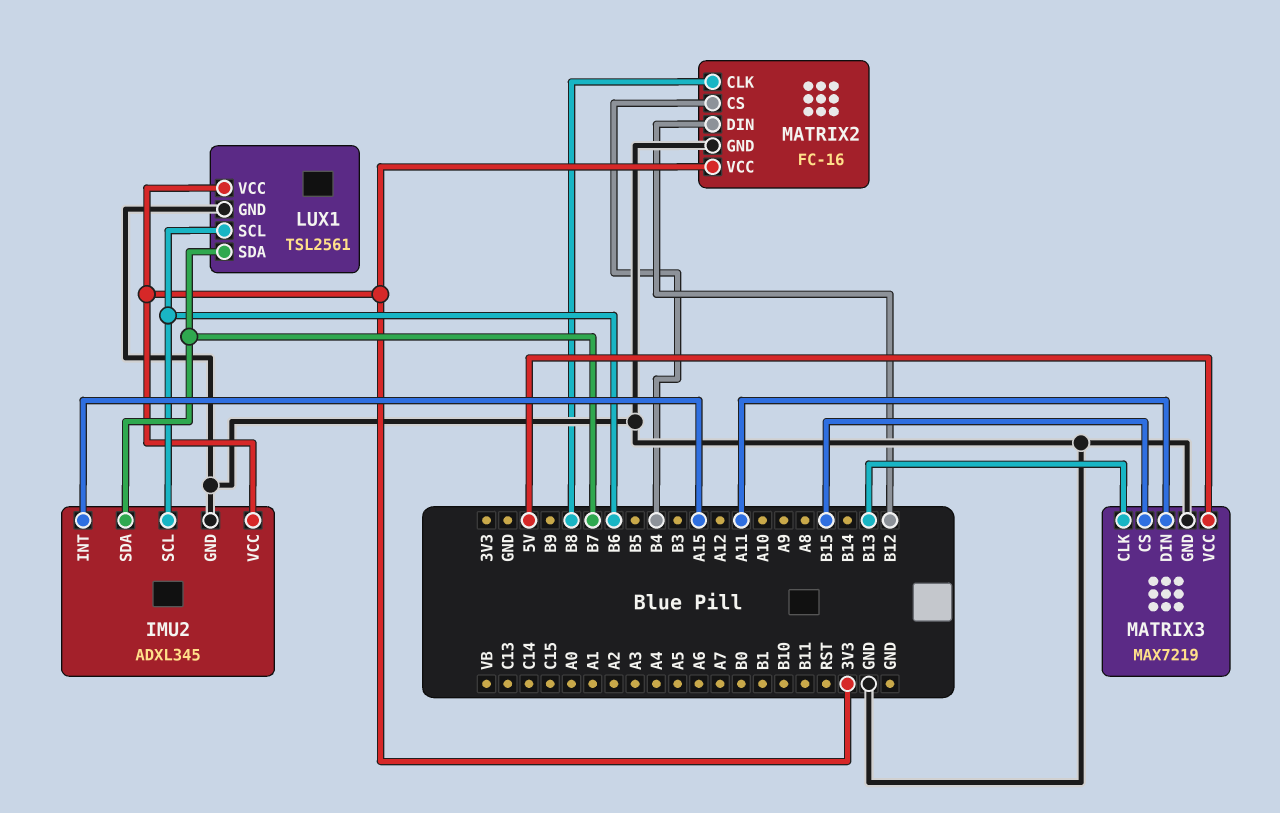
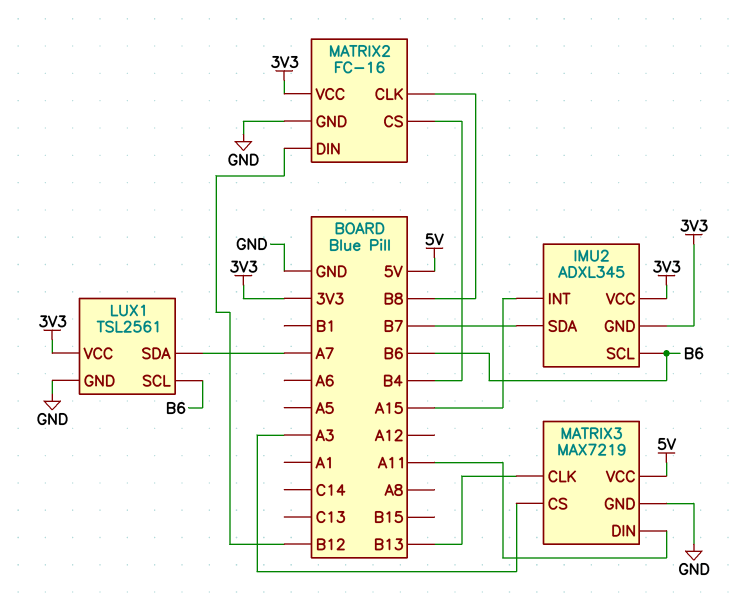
IMU2 pin GND: GND -> 3V3
LUX1 pin SDA: B7 -> A7
MATRIX3 pin CS: B15 -> A3

